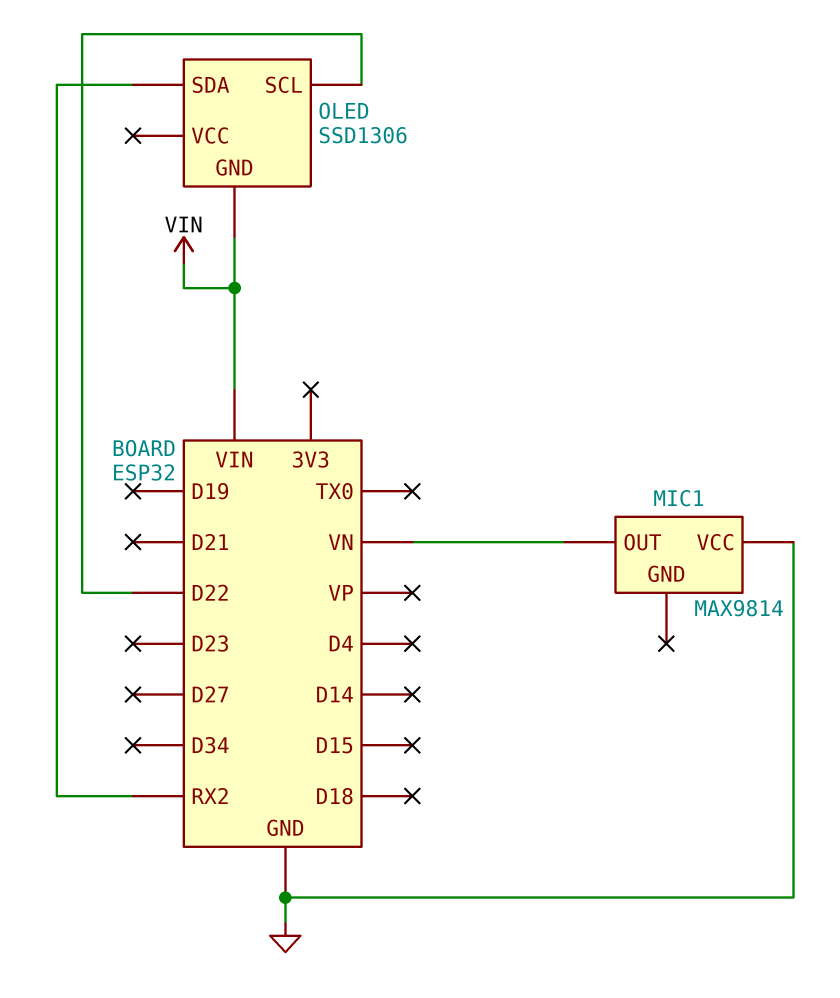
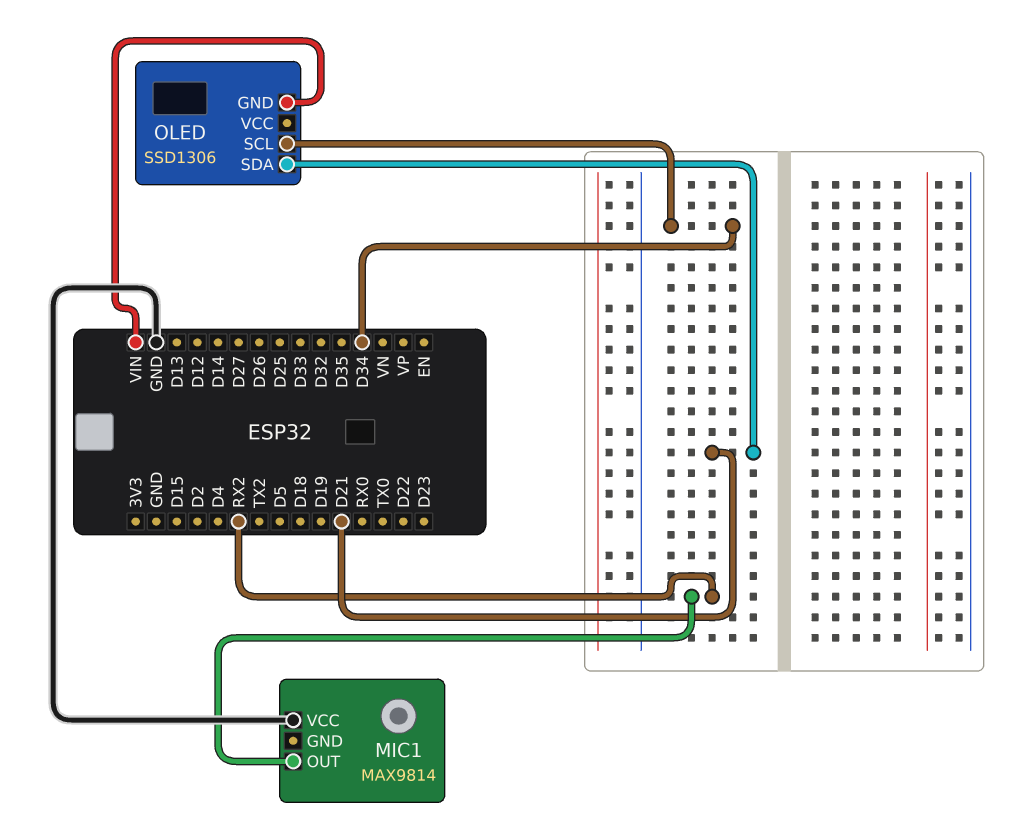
MIC1 pin OUT: VN -> RX2
OLED pin SCL: D22 -> D34
OLED pin SDA: RX2 -> D21

